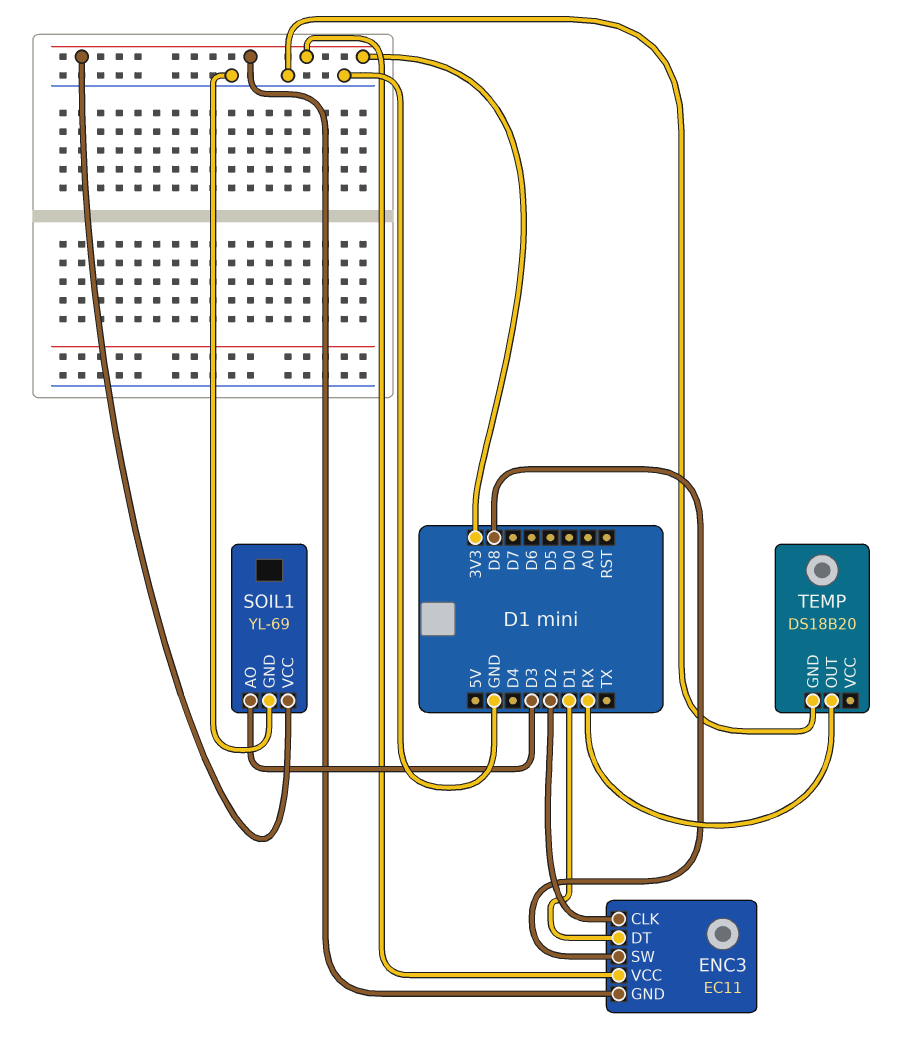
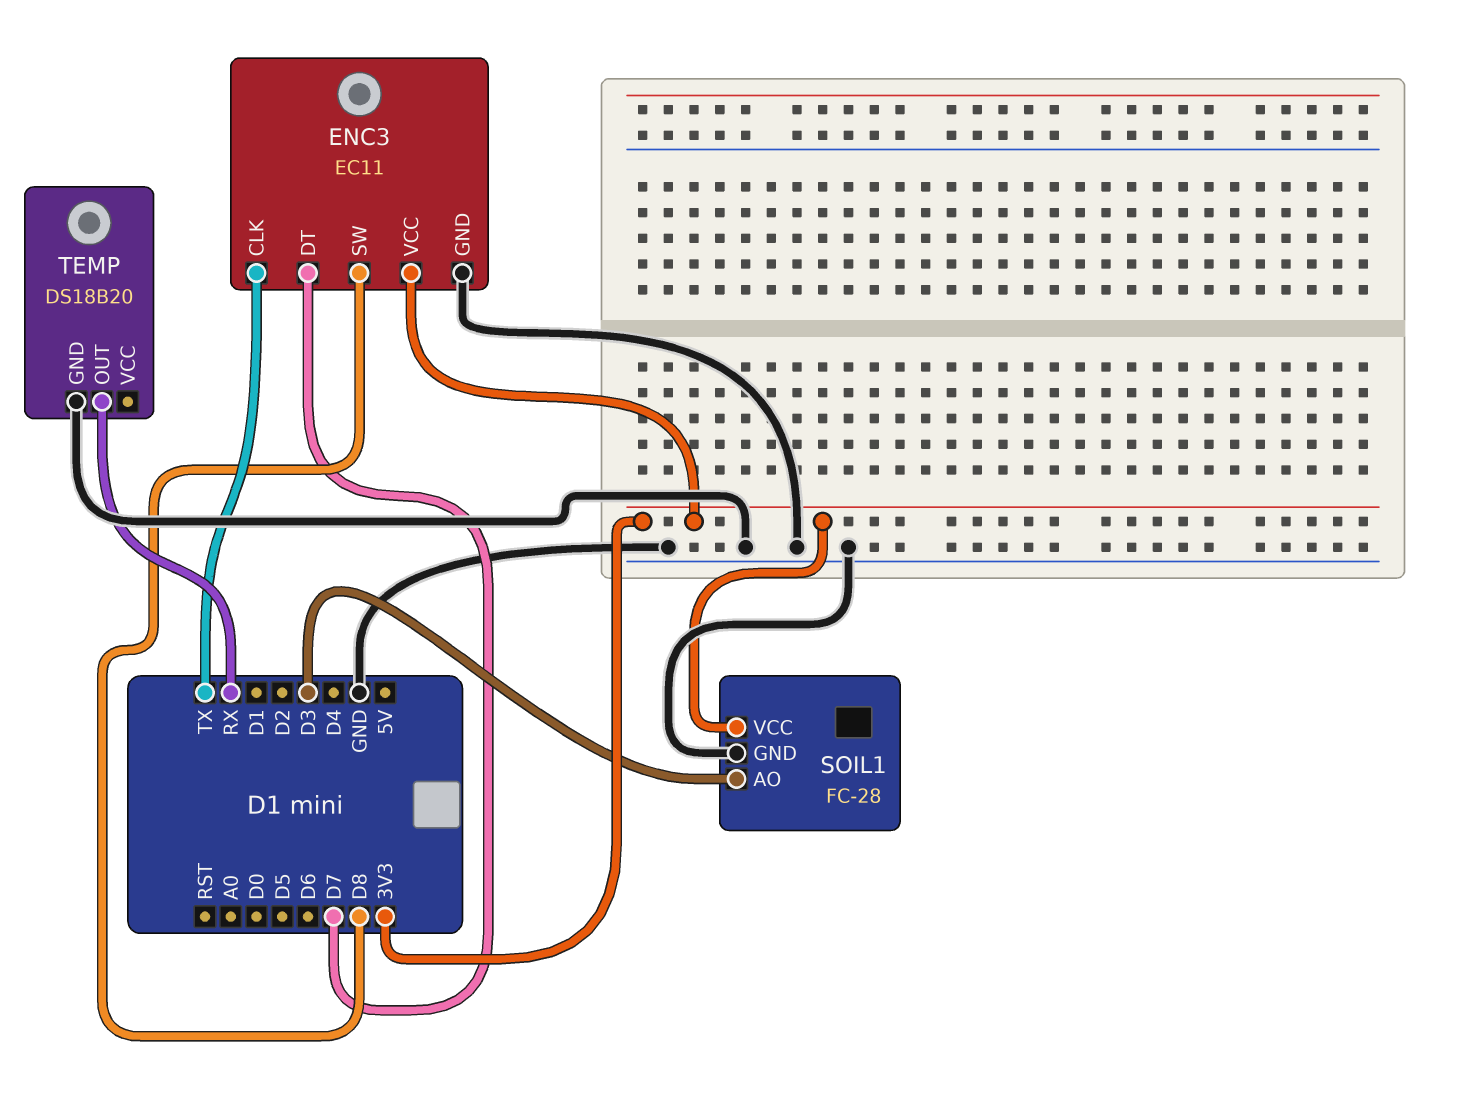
ENC3 pin CLK: D2 -> TX
ENC3 pin DT: D1 -> D7
ENC3 pin GND: 3V3 -> GND
SOIL1: YL-69 -> FC-28

